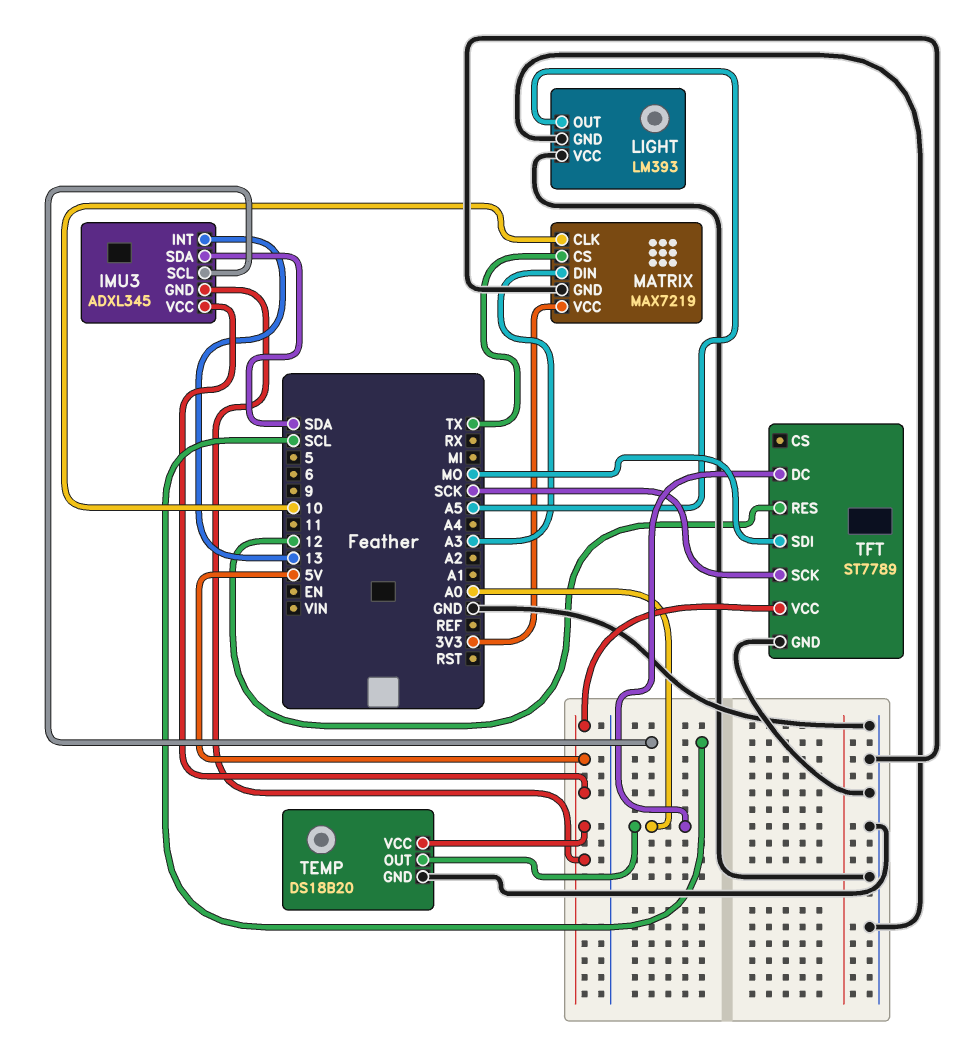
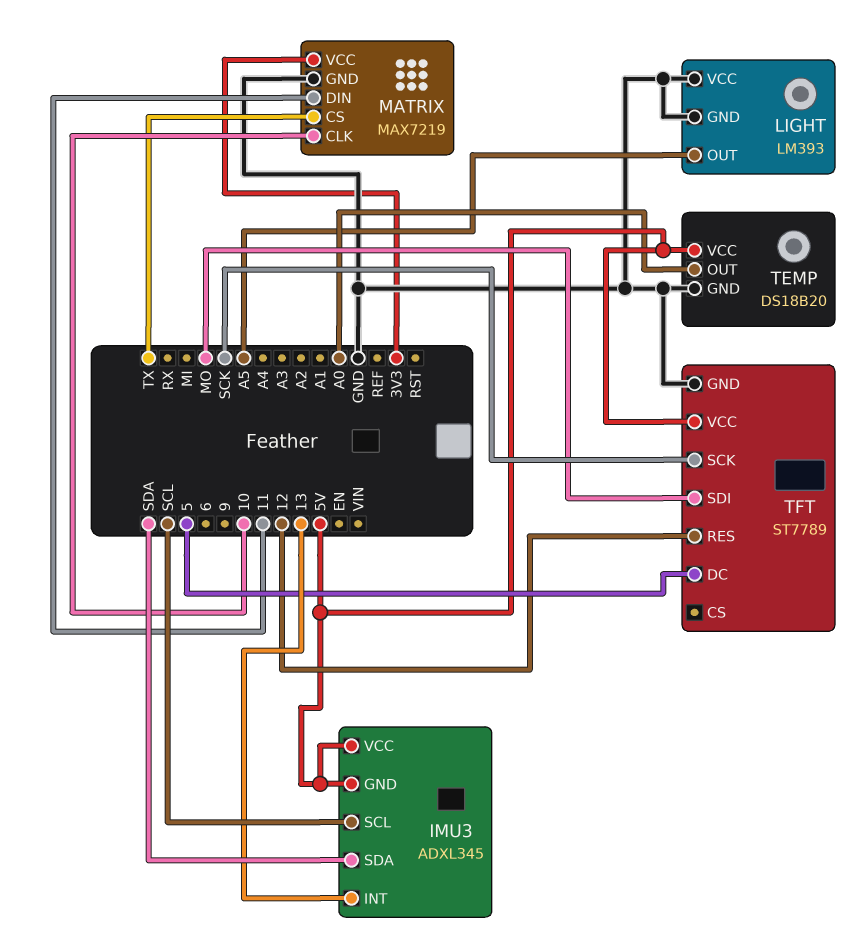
MATRIX pin DIN: A3 -> 11
TFT pin DC: A0 -> 5

